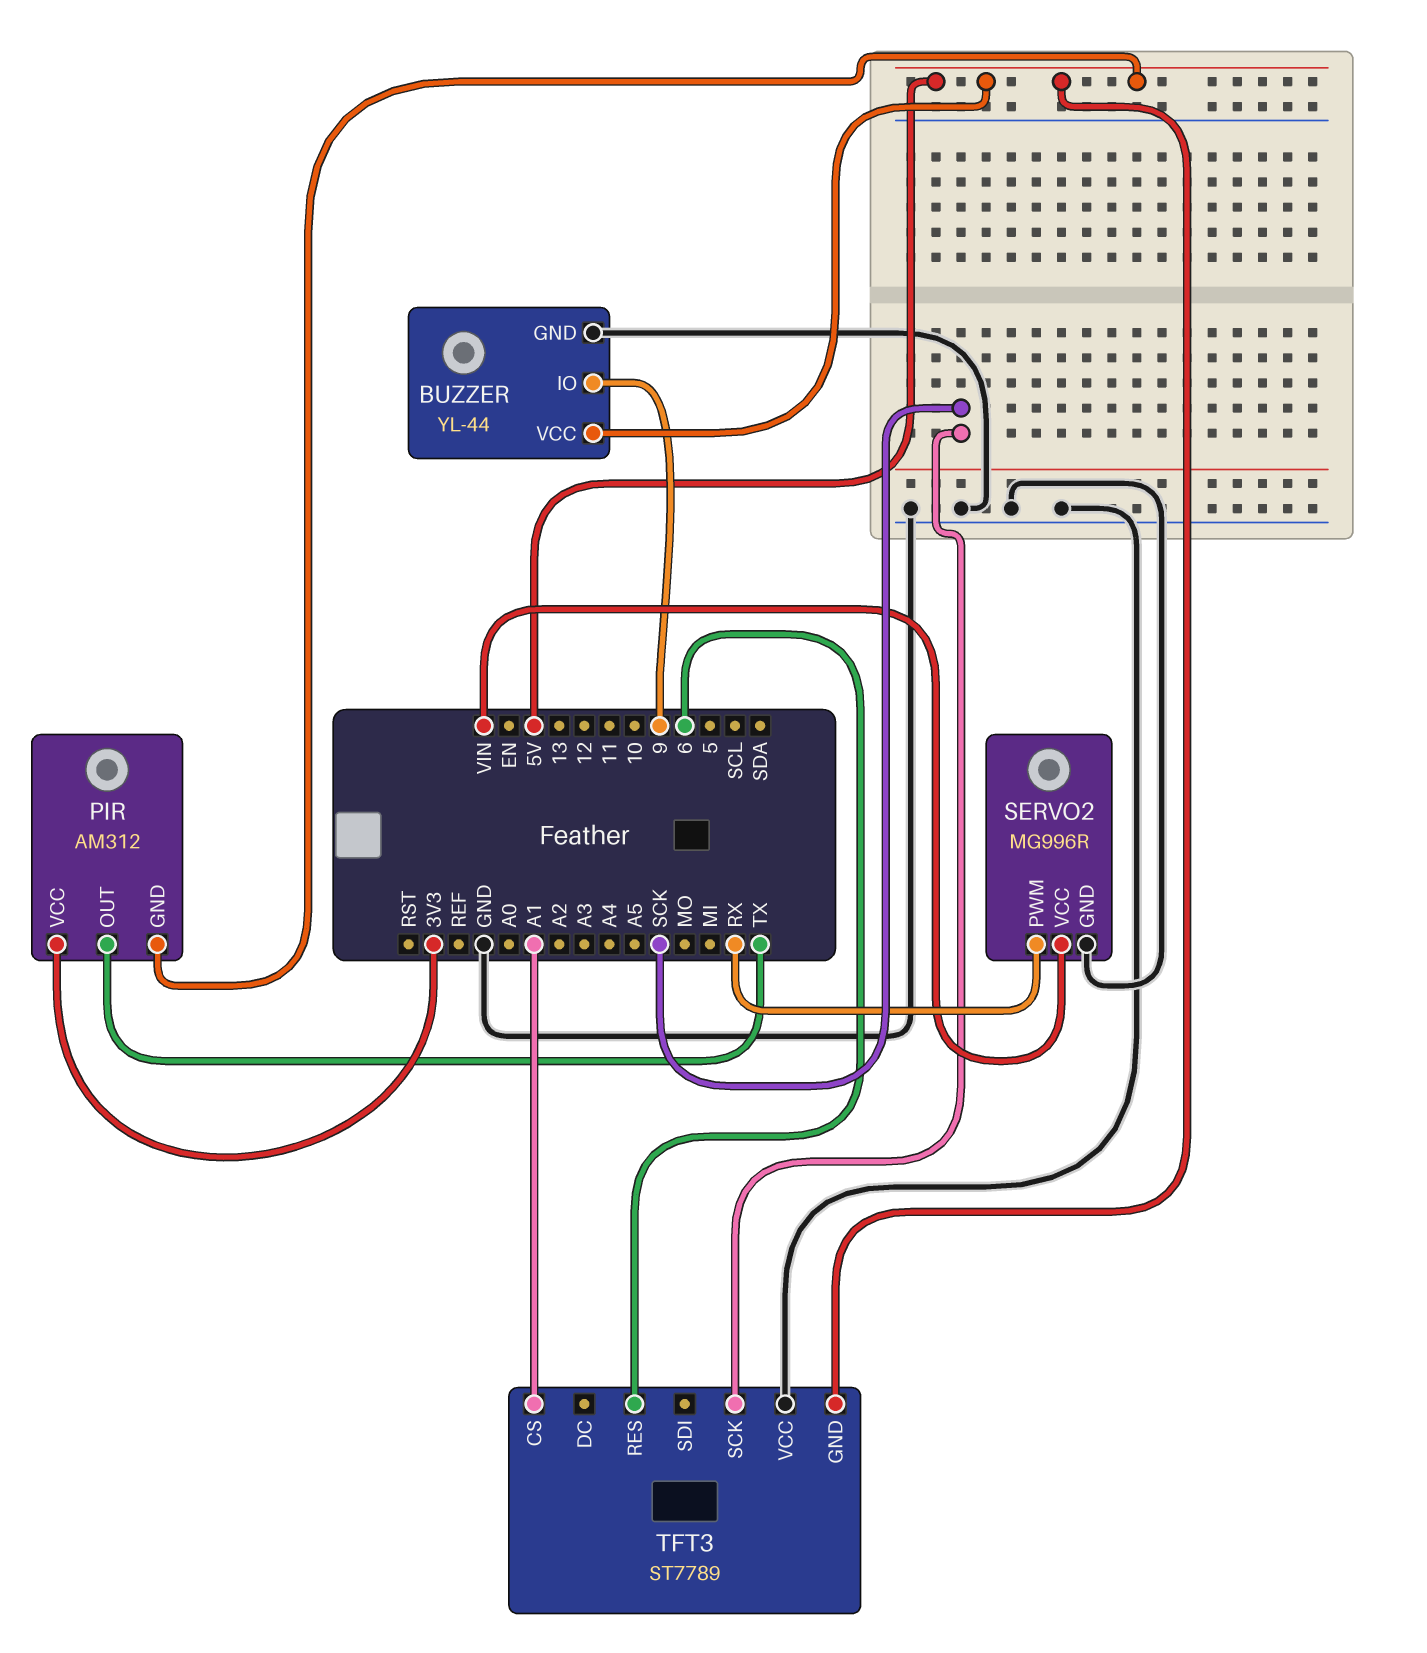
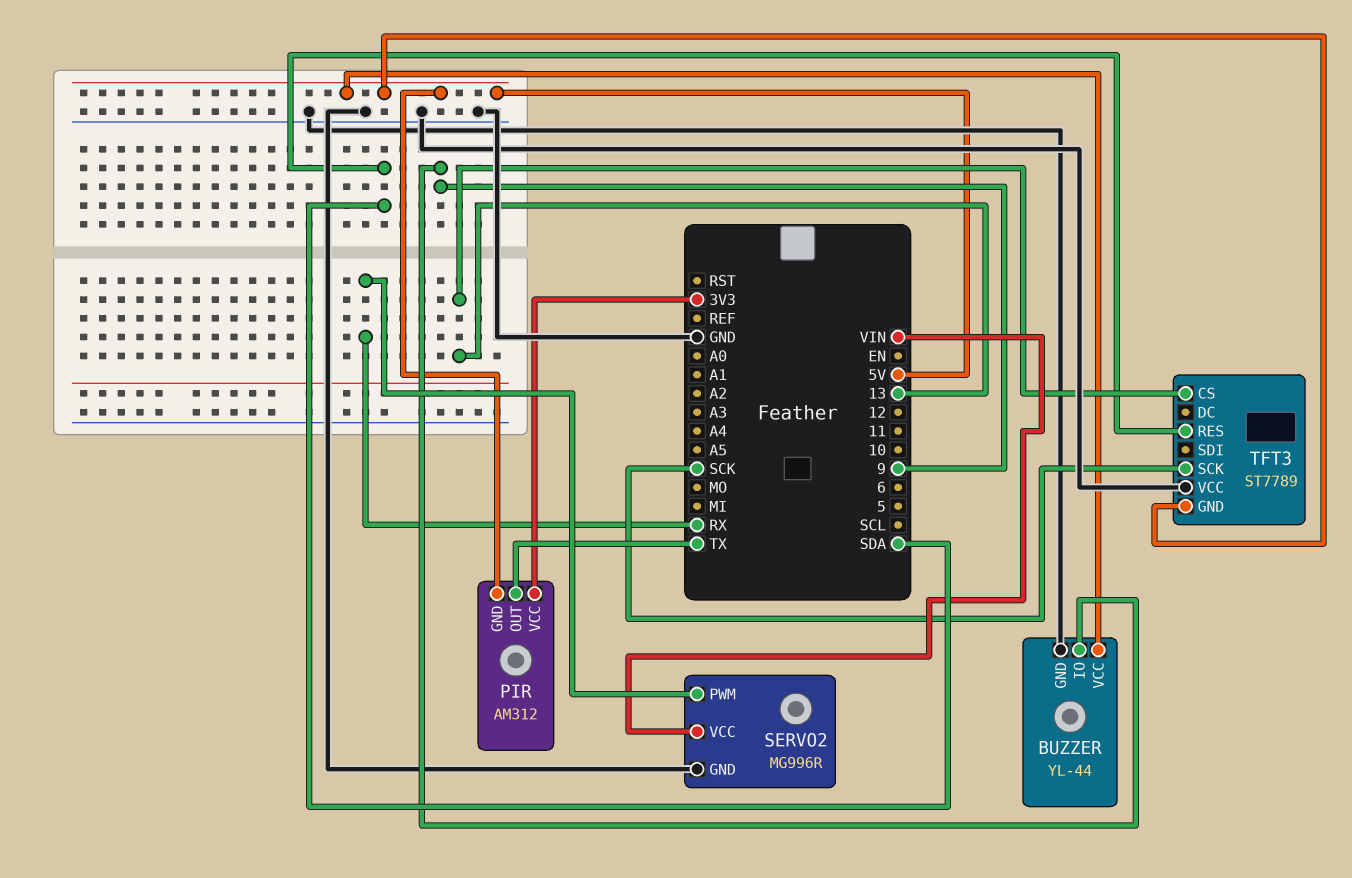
TFT3 pin CS: A1 -> 13
TFT3 pin RES: 6 -> SDA

